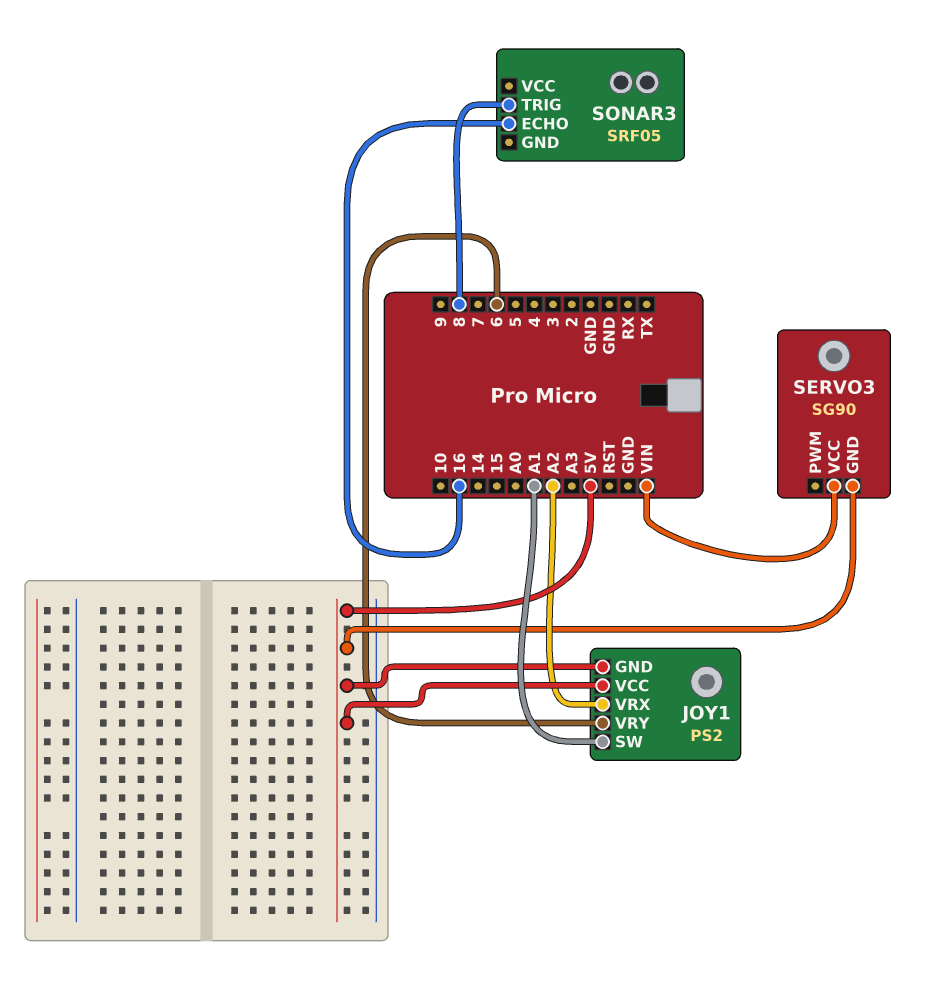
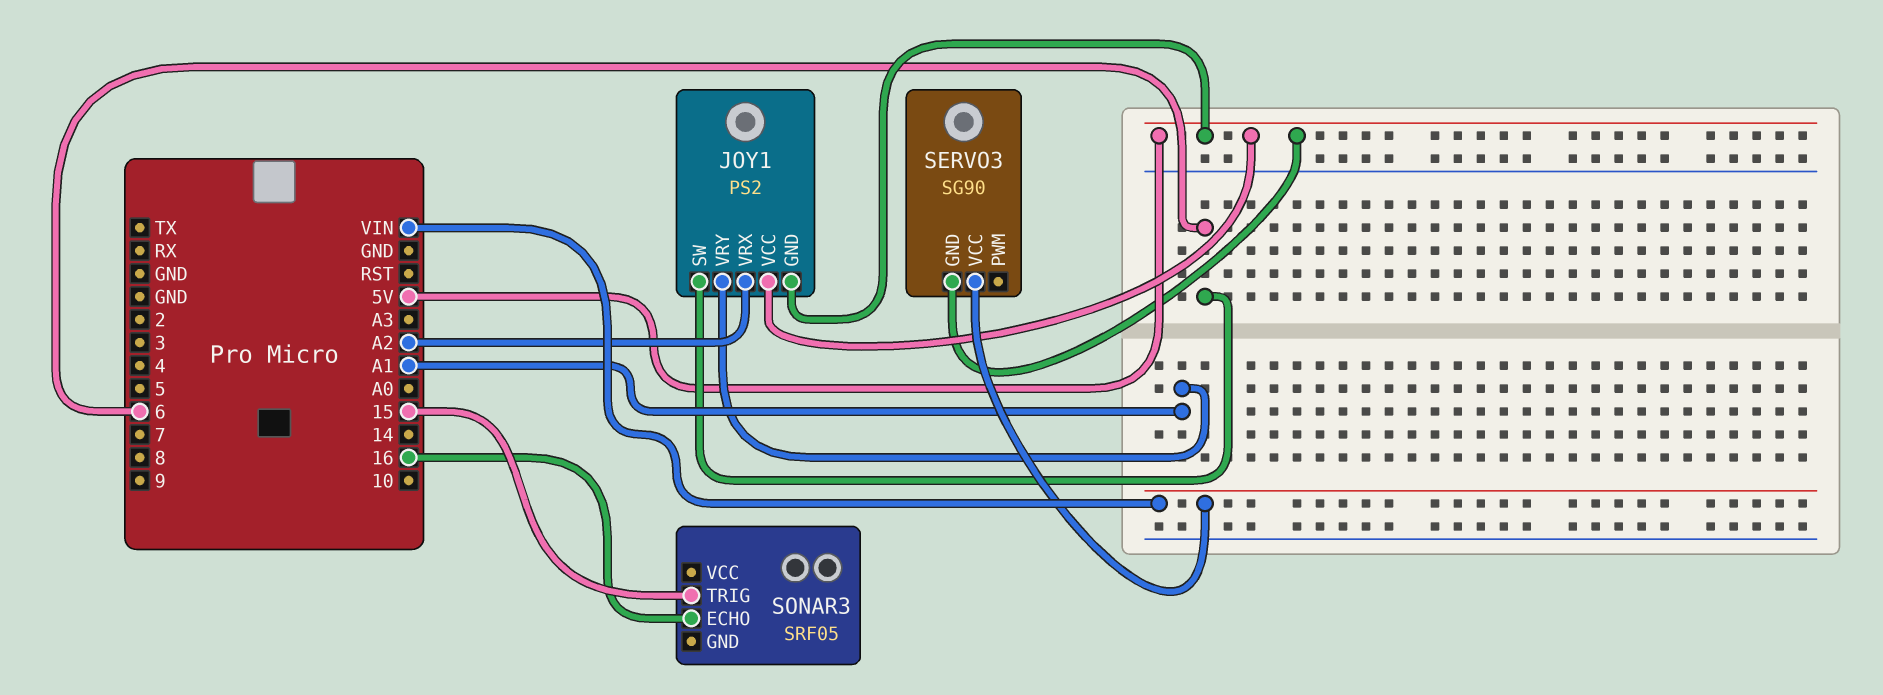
JOY1 pin SW: A1 -> 6
JOY1 pin VRY: 6 -> A1
SONAR3 pin TRIG: 8 -> 15

